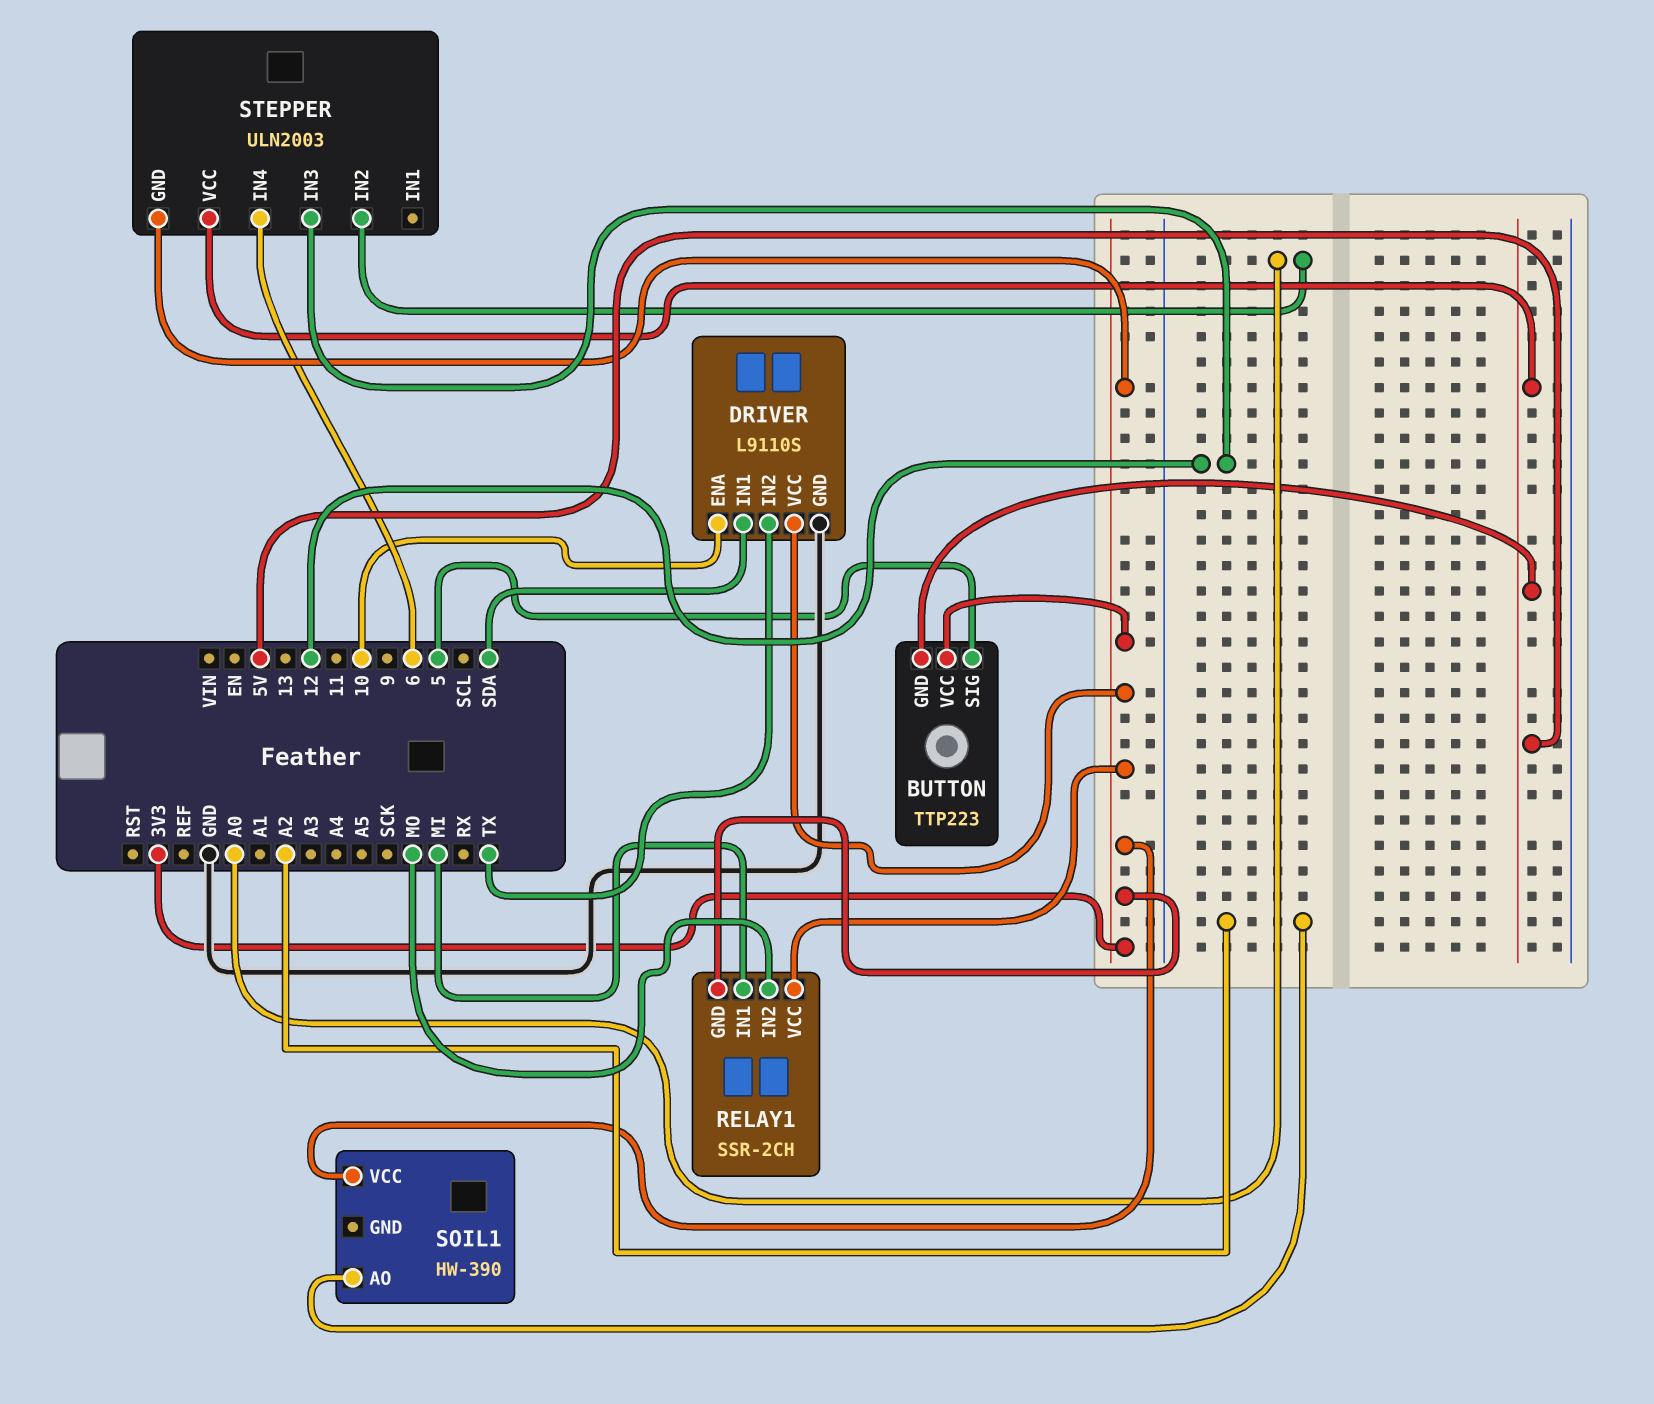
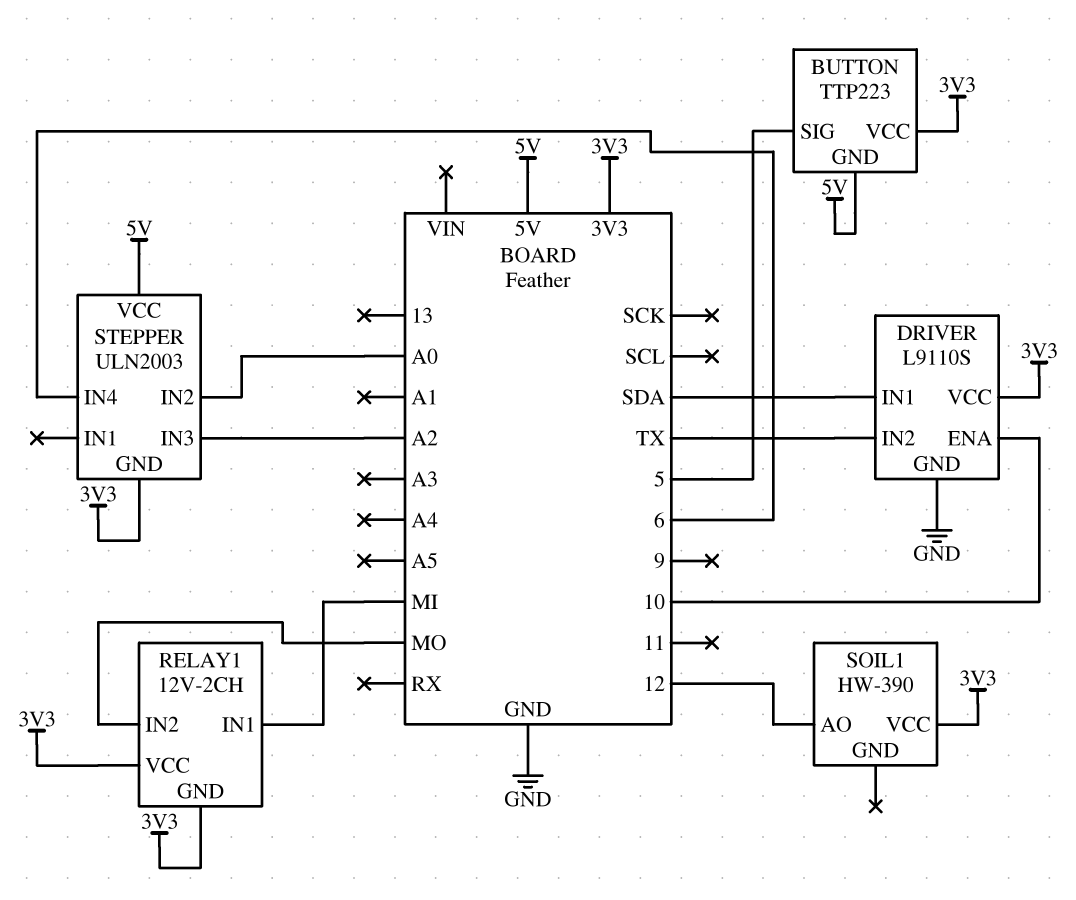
RELAY1: SSR-2CH -> 12V-2CH
SOIL1 pin AO: A2 -> 12
STEPPER pin IN3: 12 -> A2

